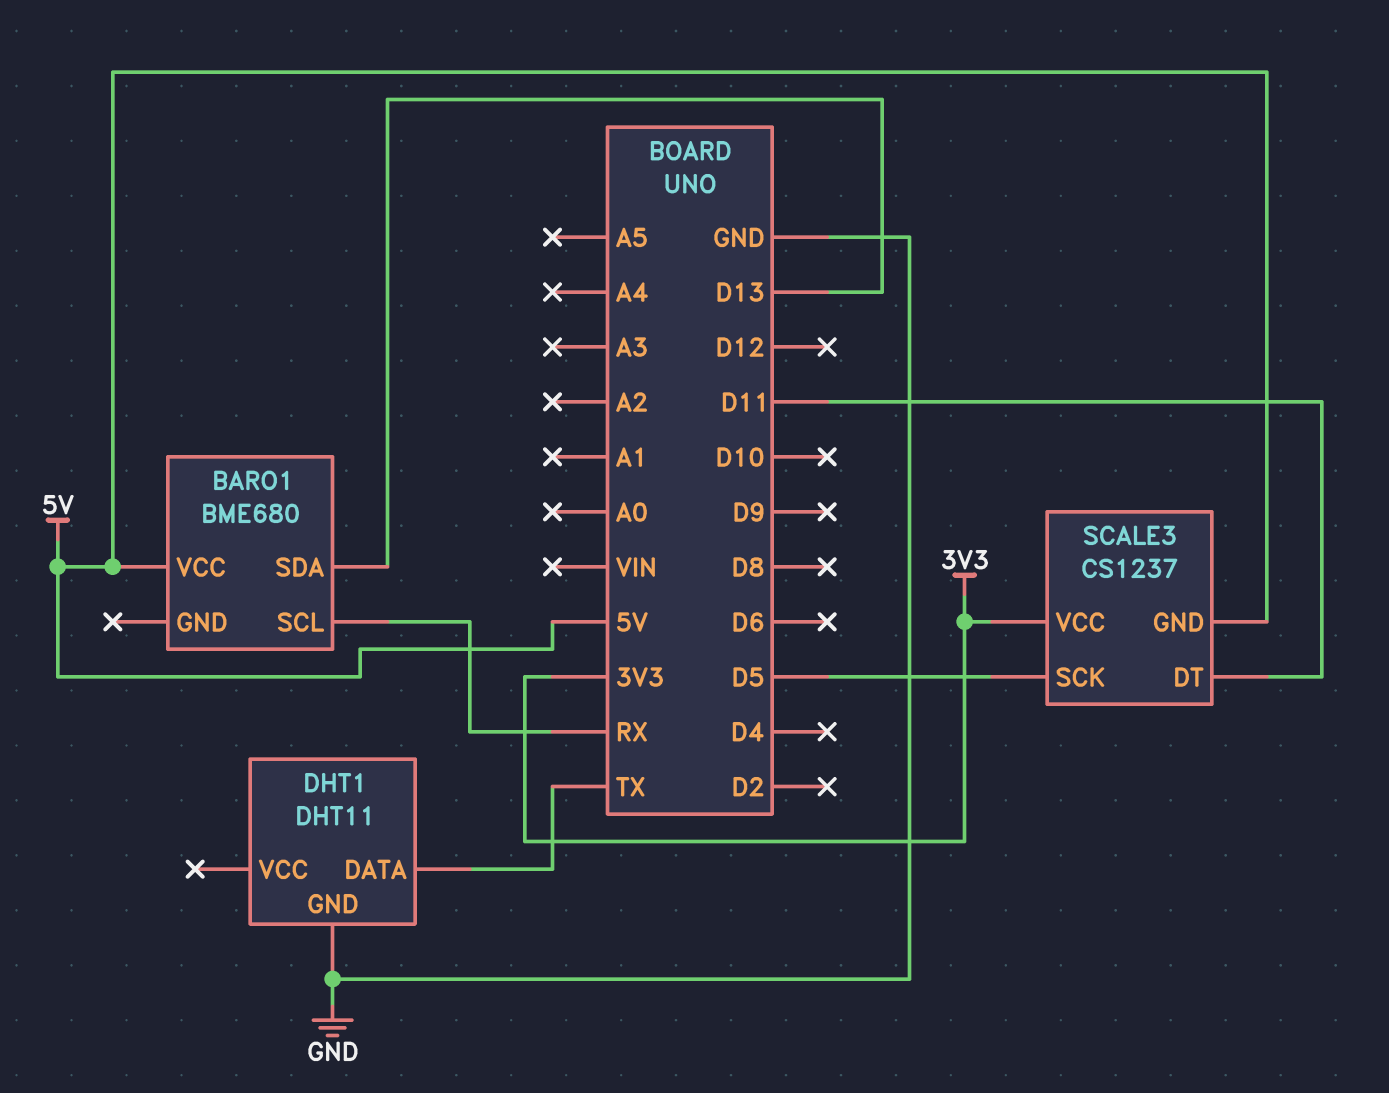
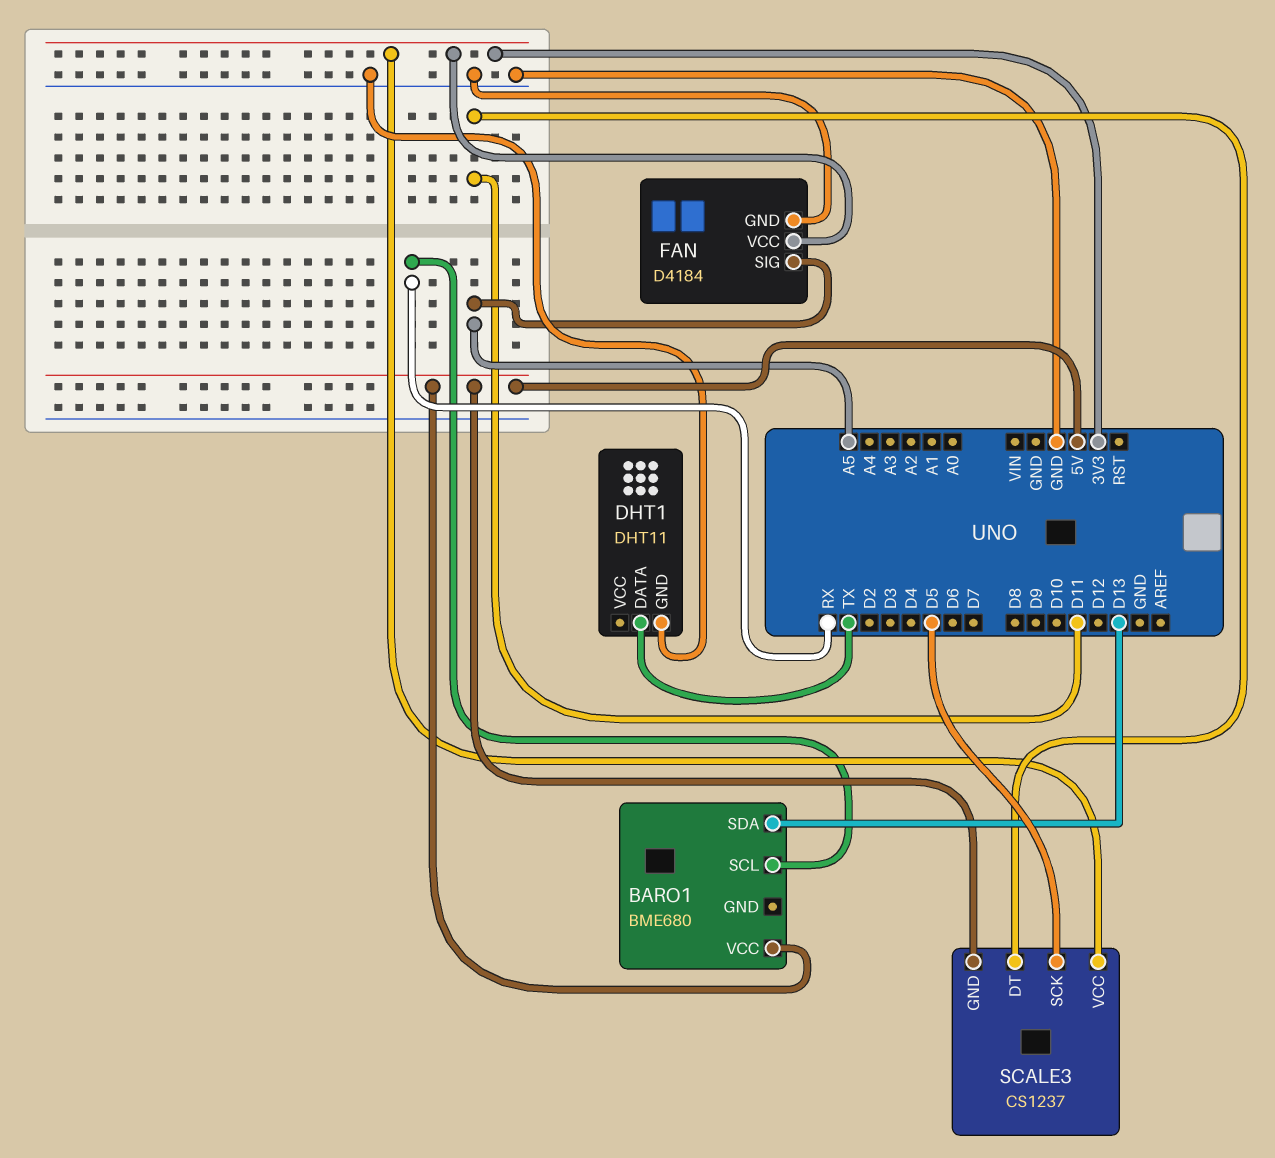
FAN: none -> D4184
FAN pin GND: none -> GND
FAN pin SIG: none -> A5
FAN pin VCC: none -> 3V3

